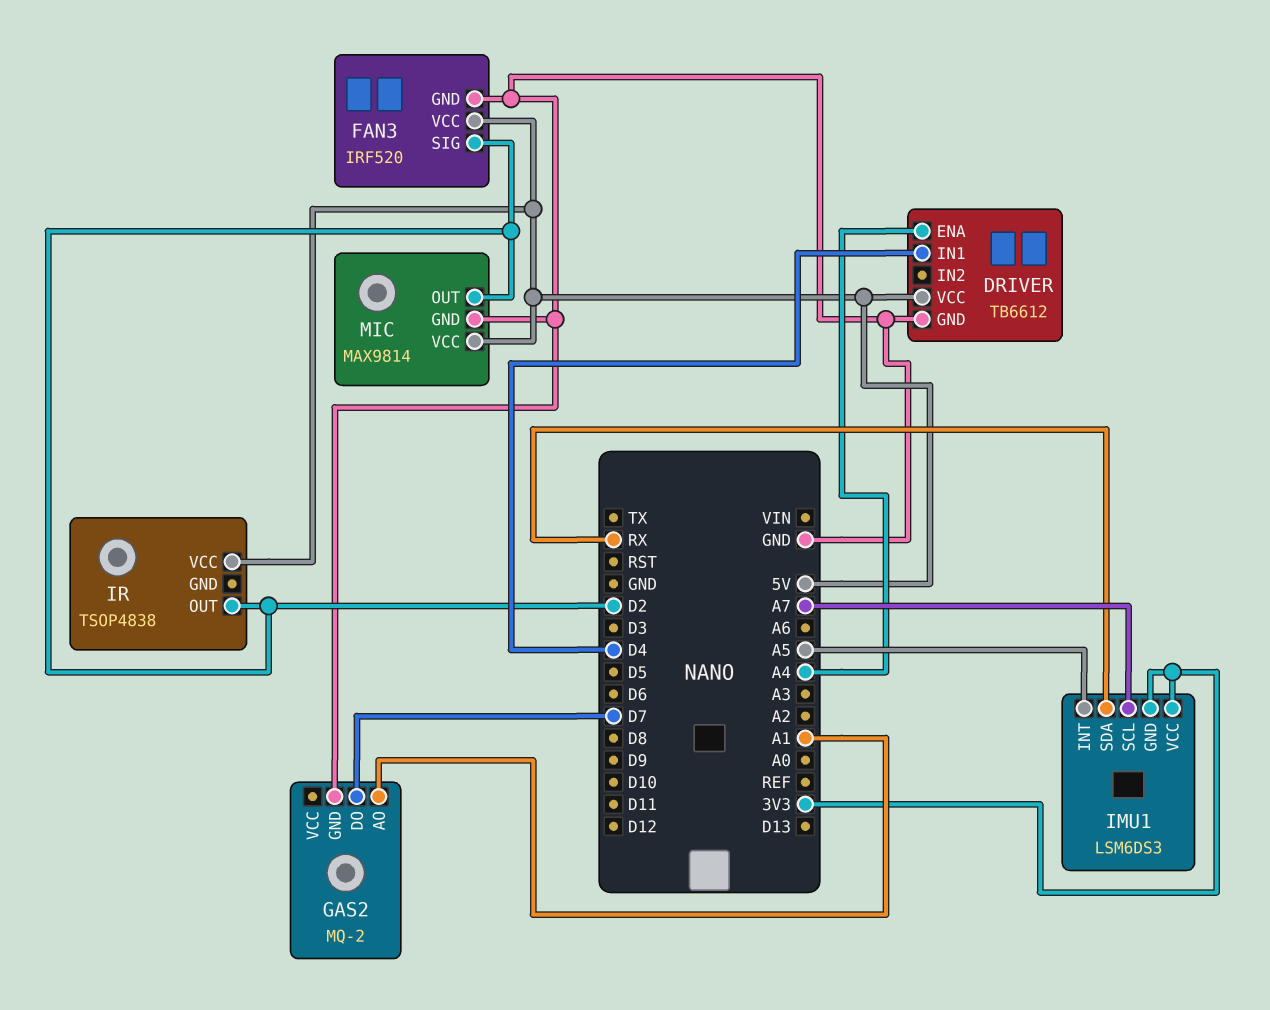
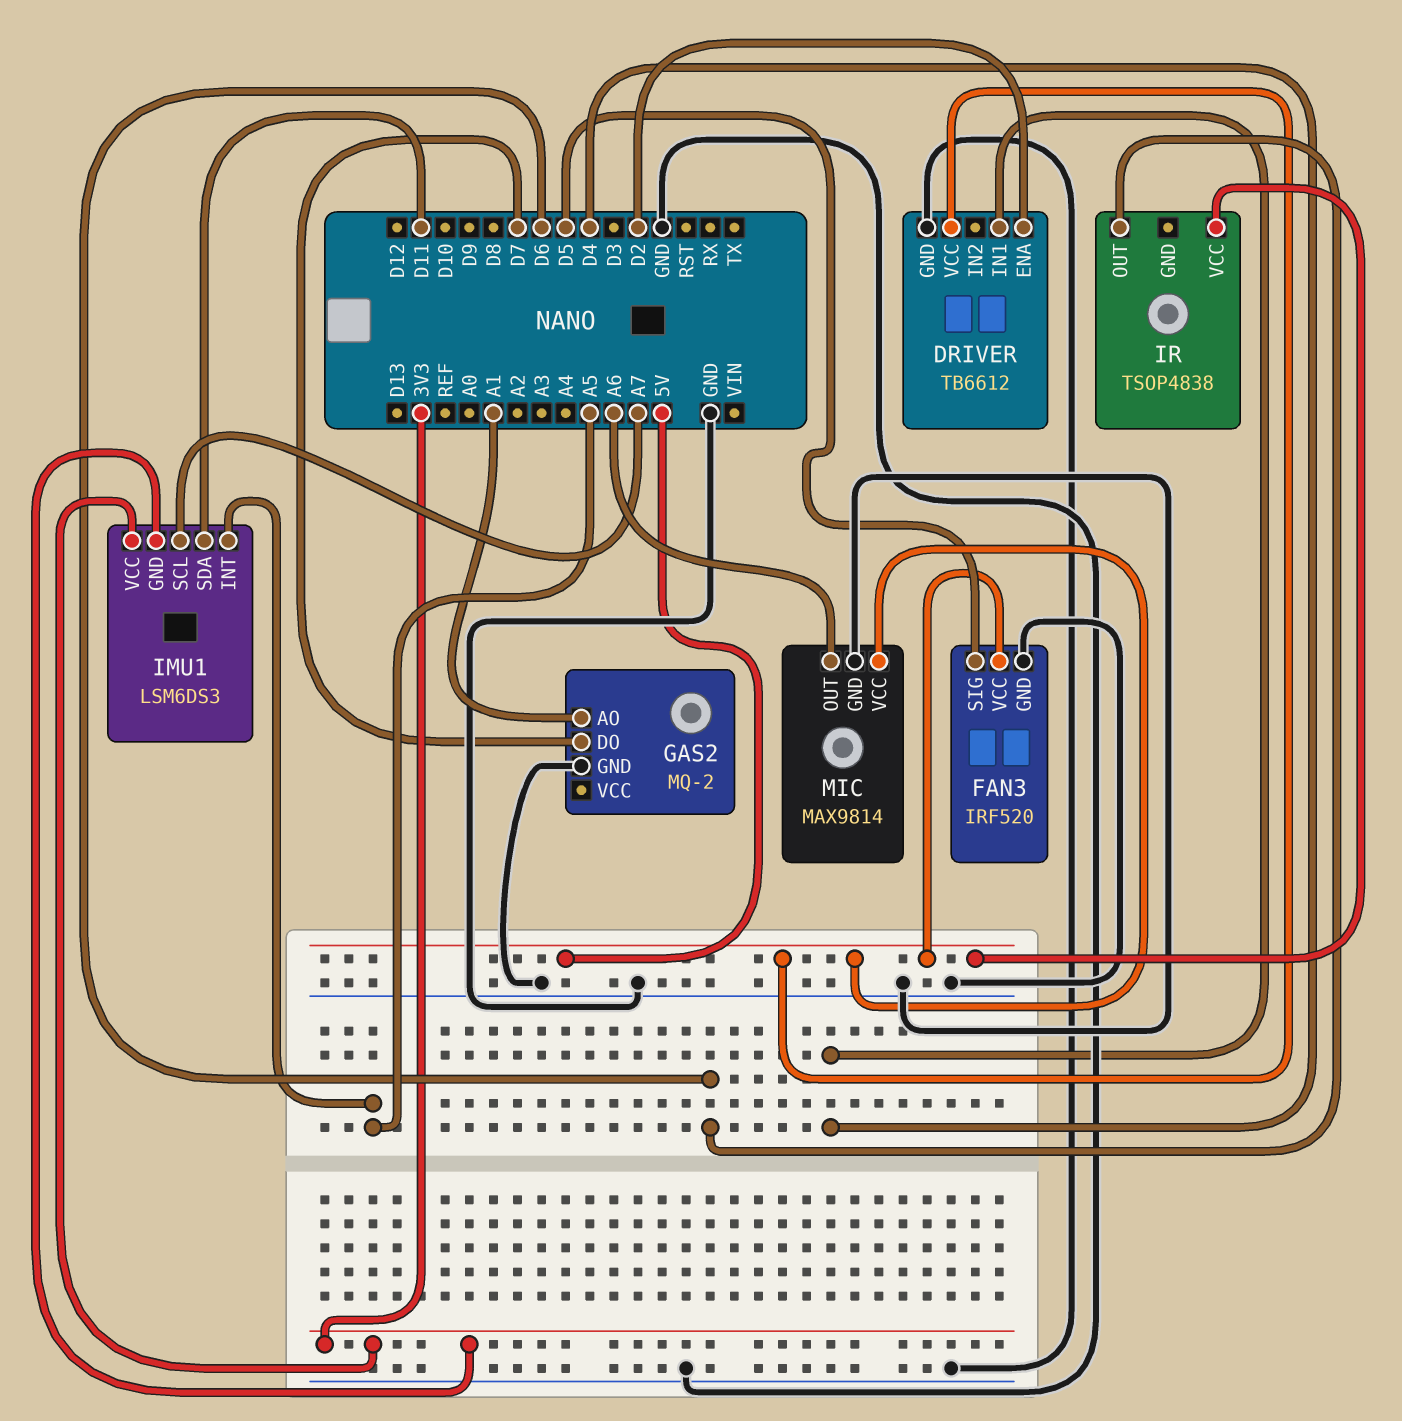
DRIVER pin ENA: A4 -> D2
FAN3 pin SIG: D2 -> D5
IMU1 pin SDA: RX -> D11
IR pin OUT: D2 -> D6
MIC pin OUT: D2 -> A6

